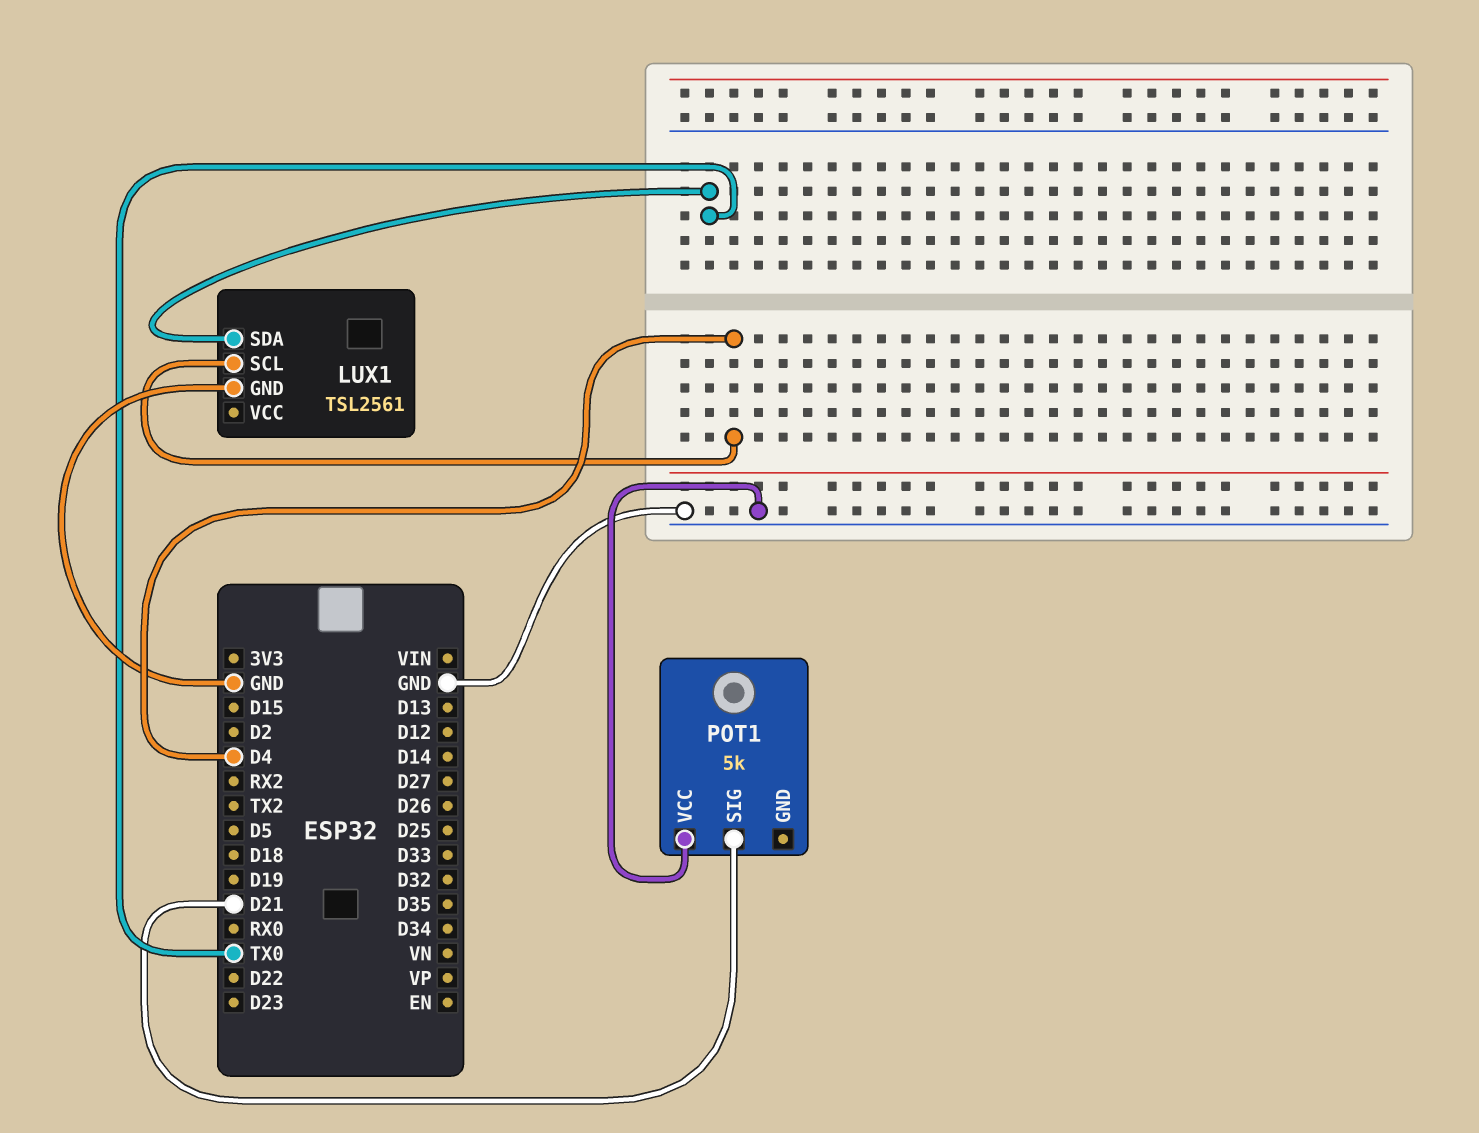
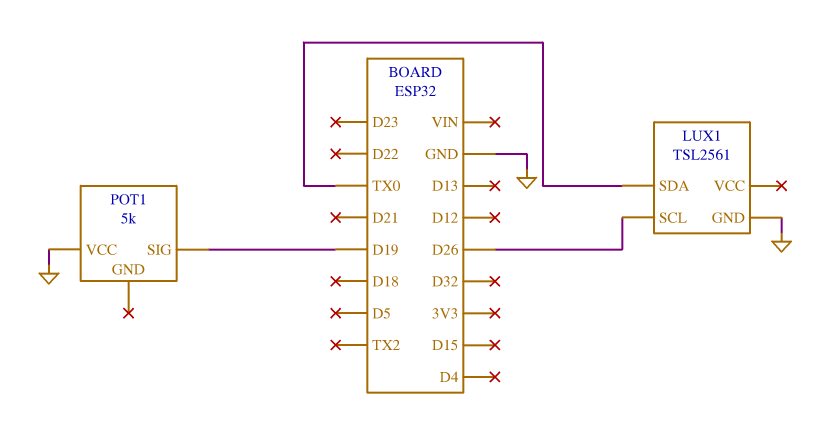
LUX1 pin SCL: D4 -> D26
POT1 pin SIG: D21 -> D19

